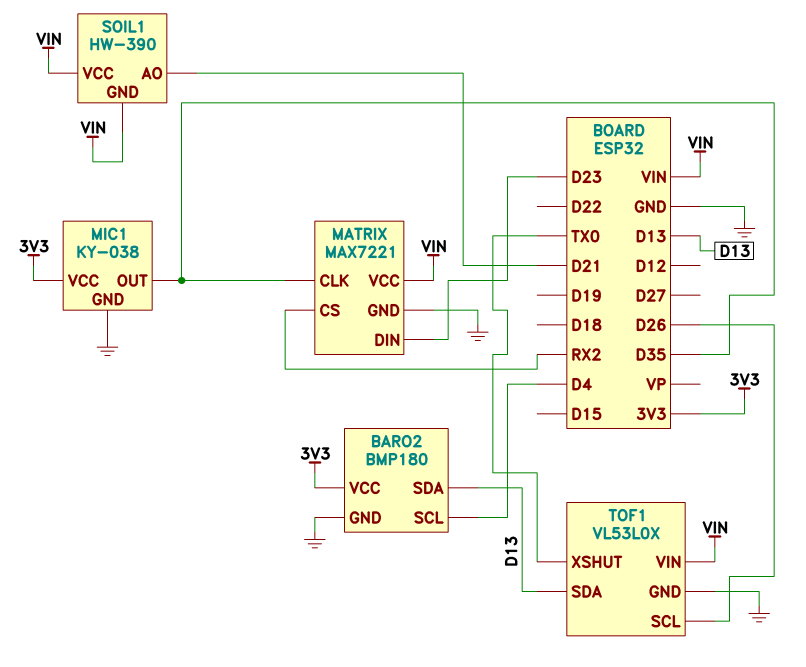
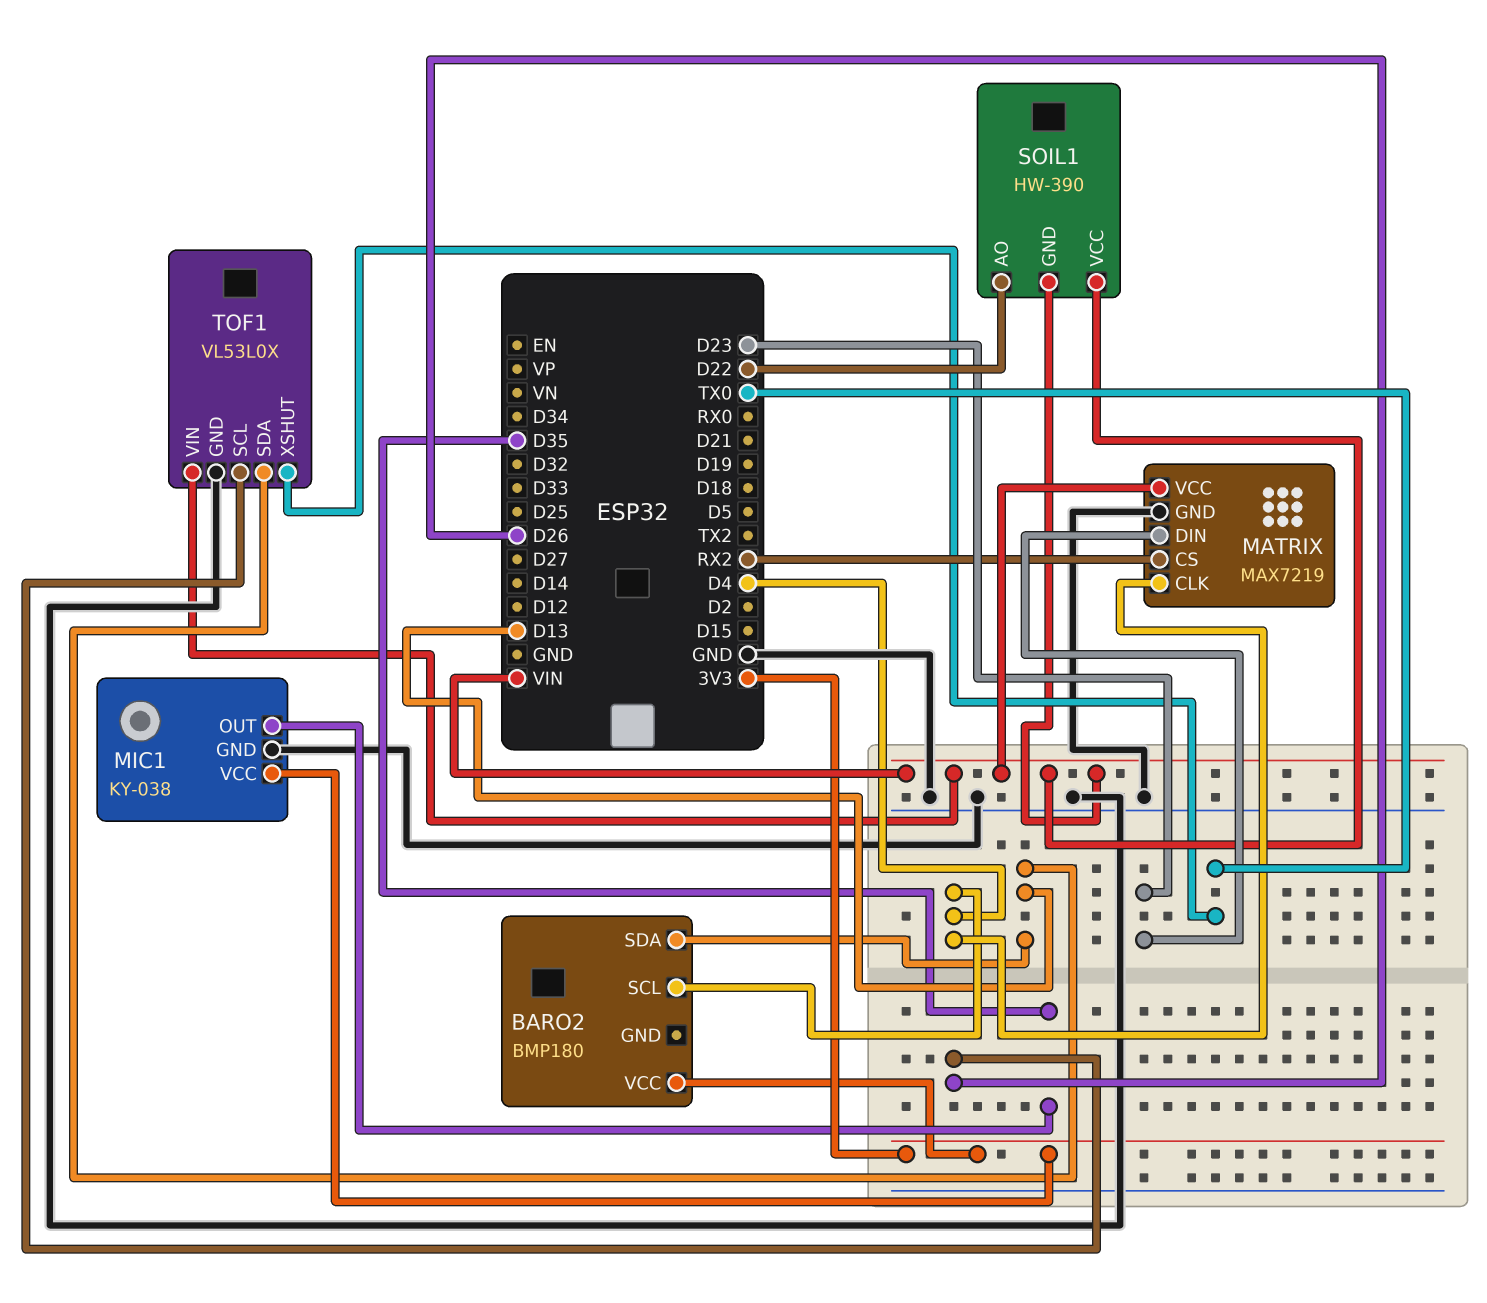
BARO2 pin GND: GND -> none
MATRIX: MAX7221 -> MAX7219
MATRIX pin CLK: D35 -> D4
SOIL1 pin AO: D21 -> D22

